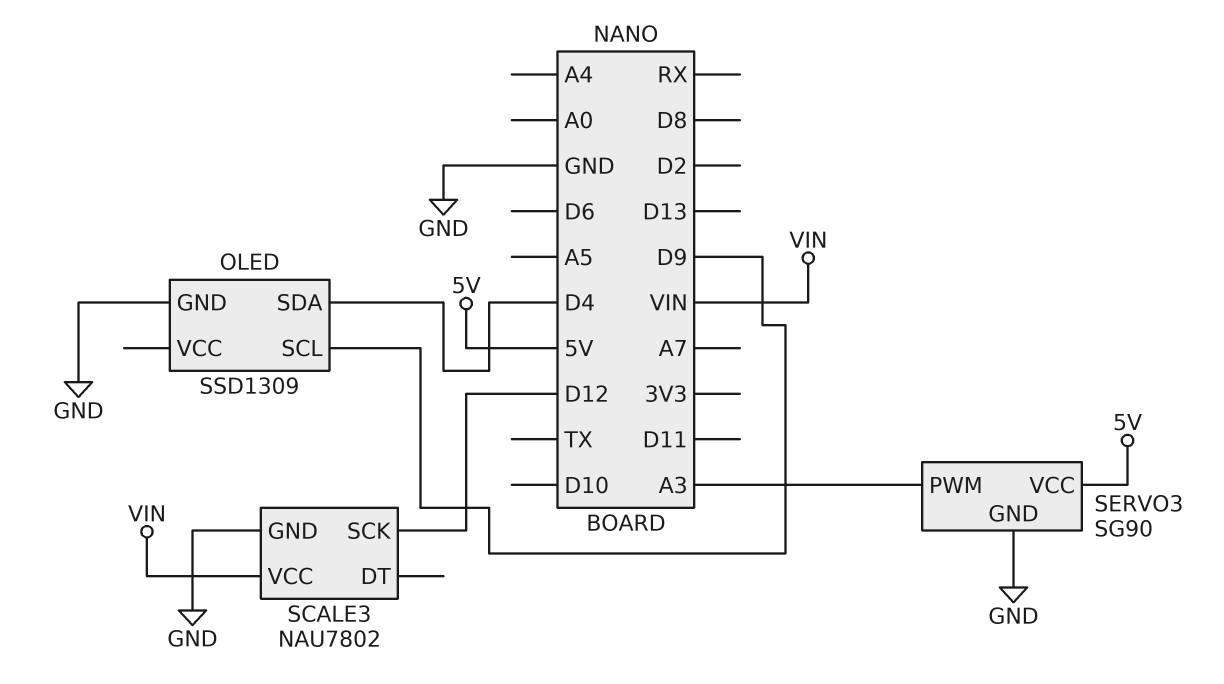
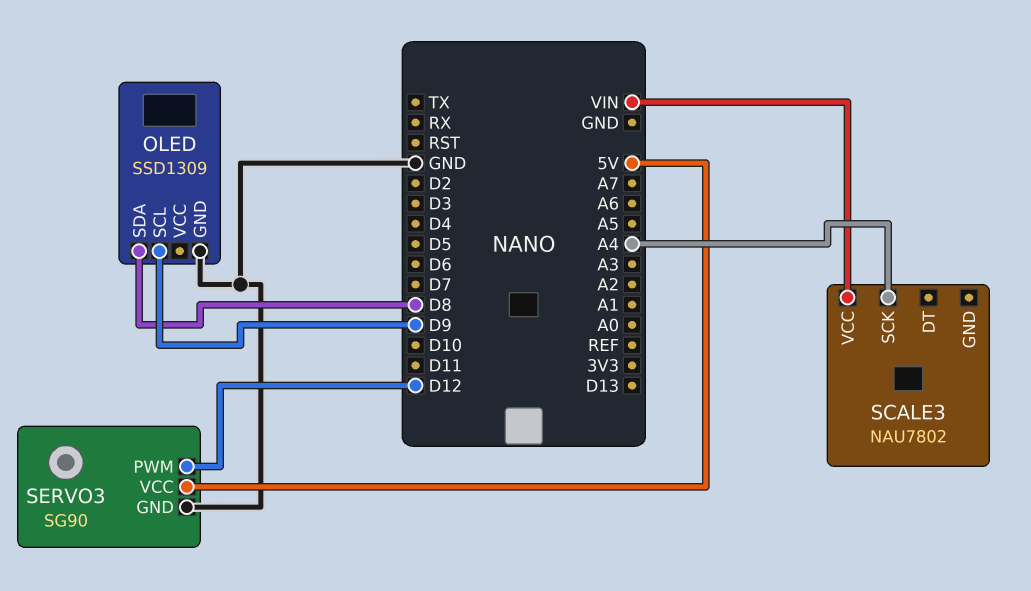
OLED pin SDA: D4 -> D8
SCALE3 pin GND: GND -> none
SCALE3 pin SCK: D12 -> A4
SERVO3 pin PWM: A3 -> D12

